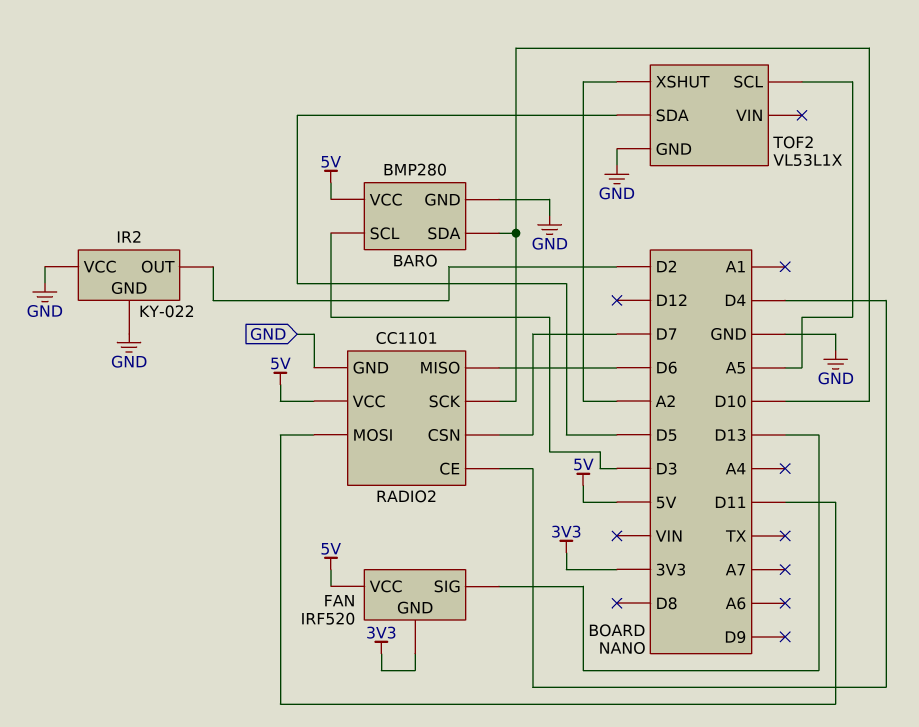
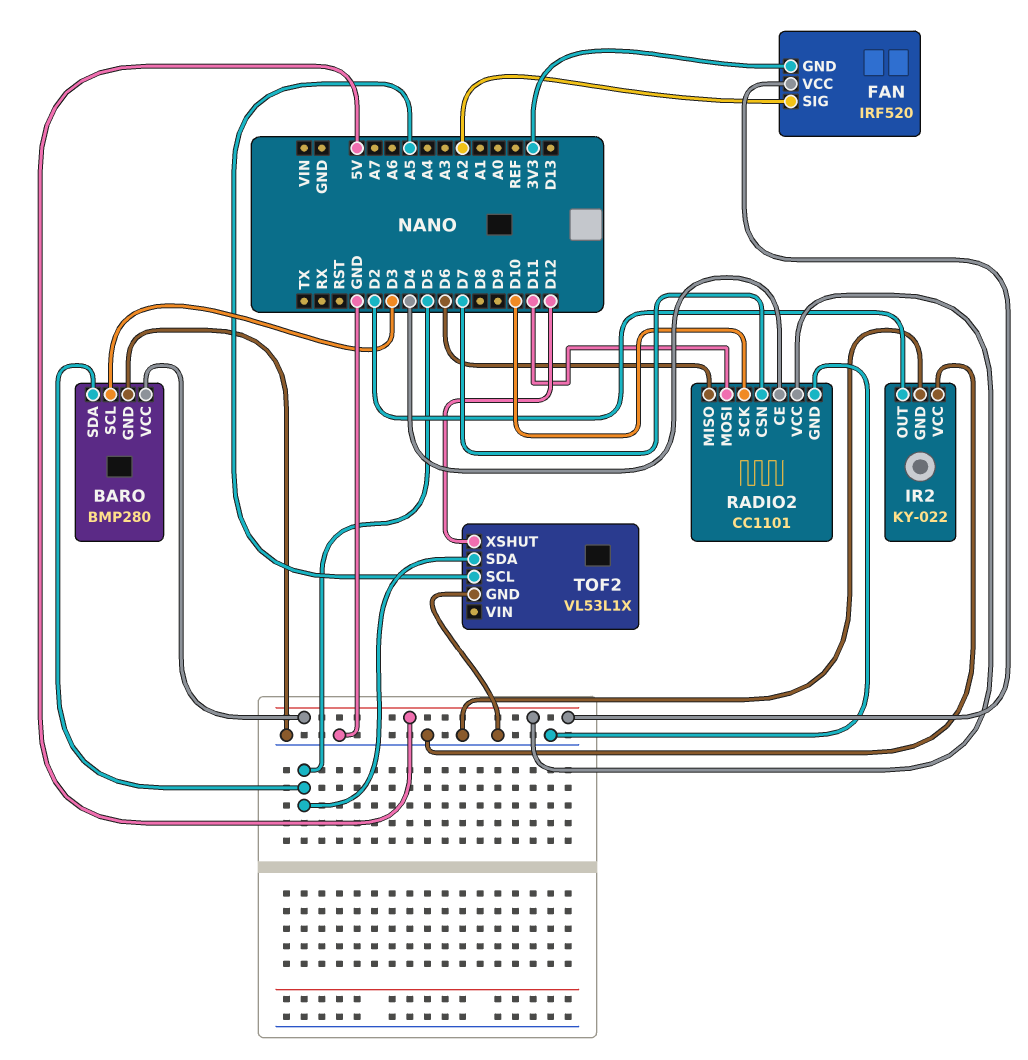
BARO pin SDA: D10 -> D5
FAN pin SIG: D13 -> A2
TOF2 pin XSHUT: A2 -> D12

